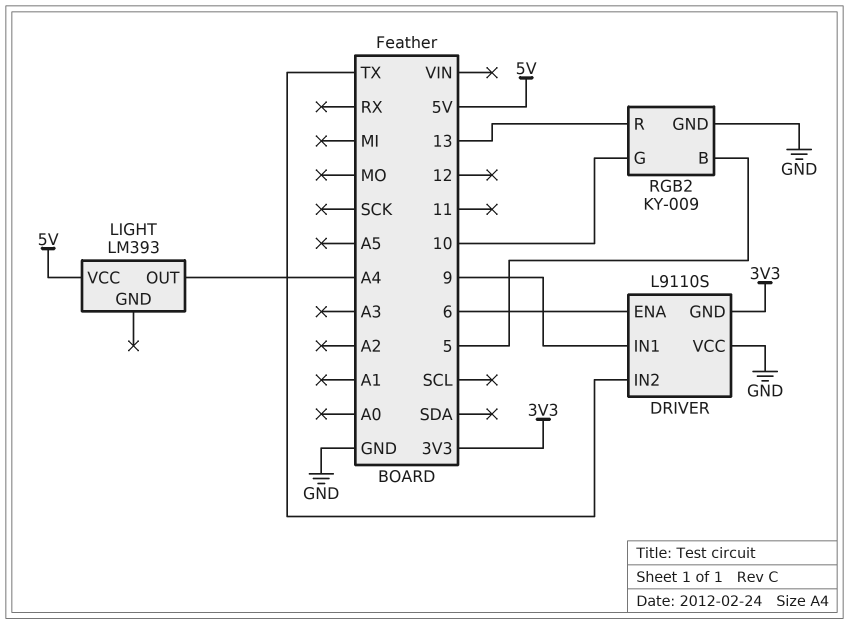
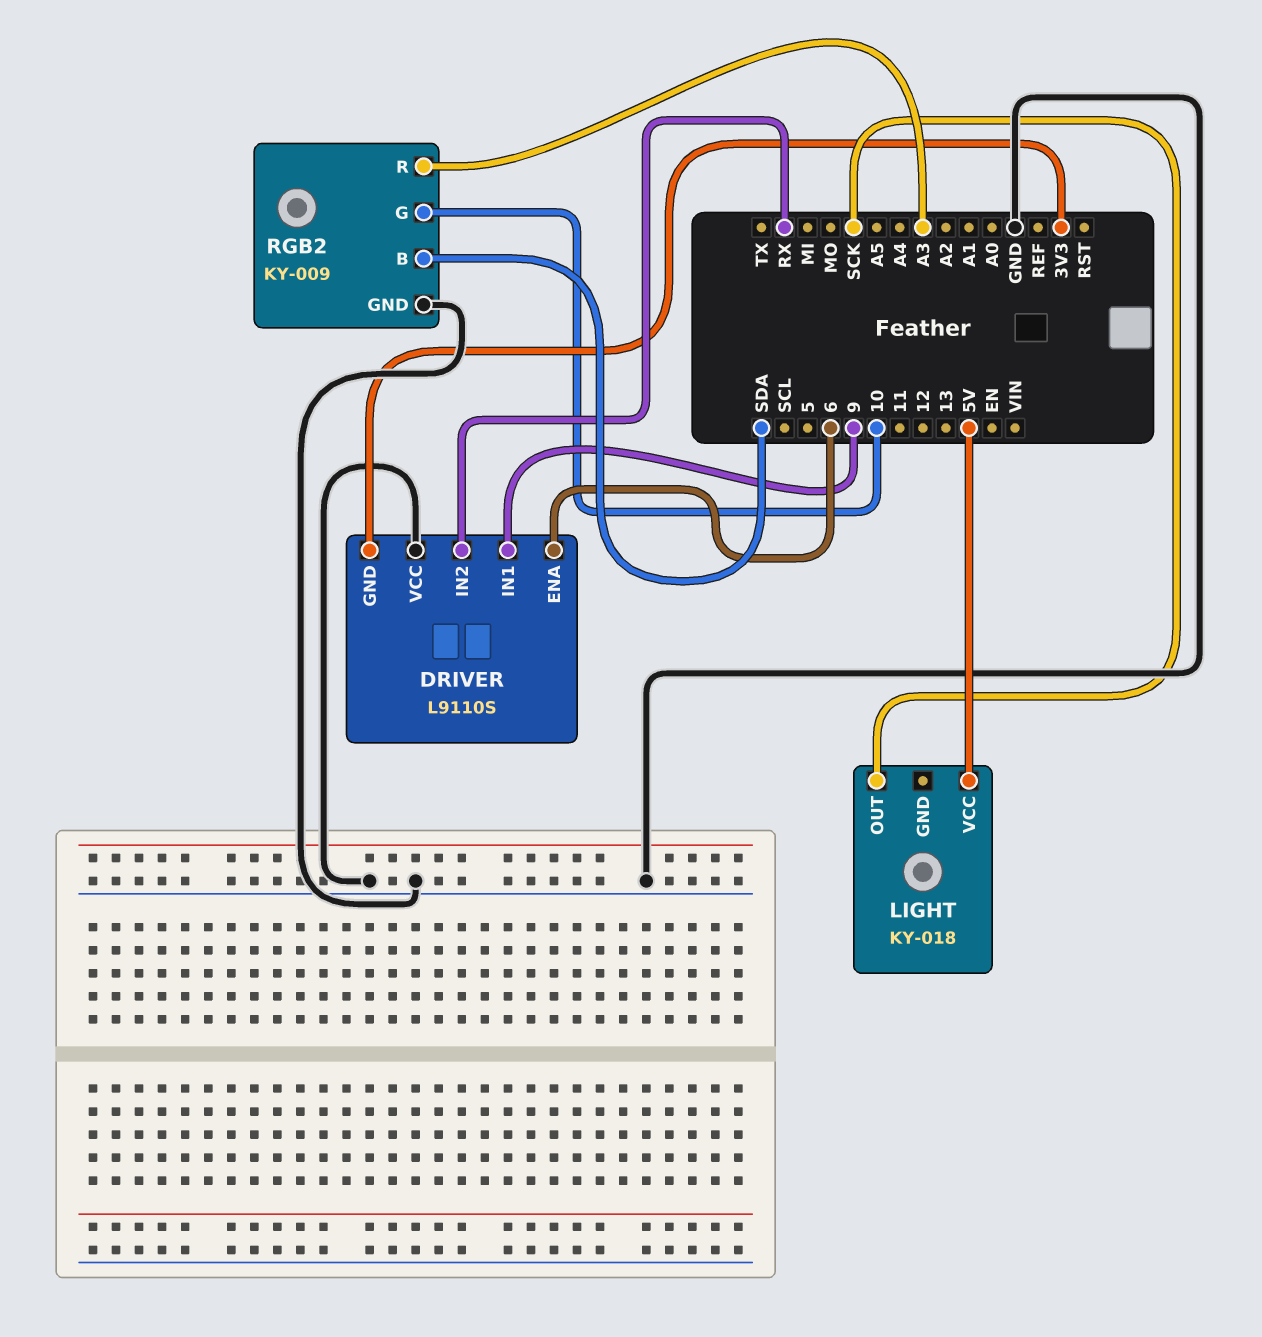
DRIVER pin IN2: TX -> RX
LIGHT: LM393 -> KY-018
LIGHT pin OUT: A4 -> SCK
RGB2 pin B: 5 -> SDA
RGB2 pin R: 13 -> A3

